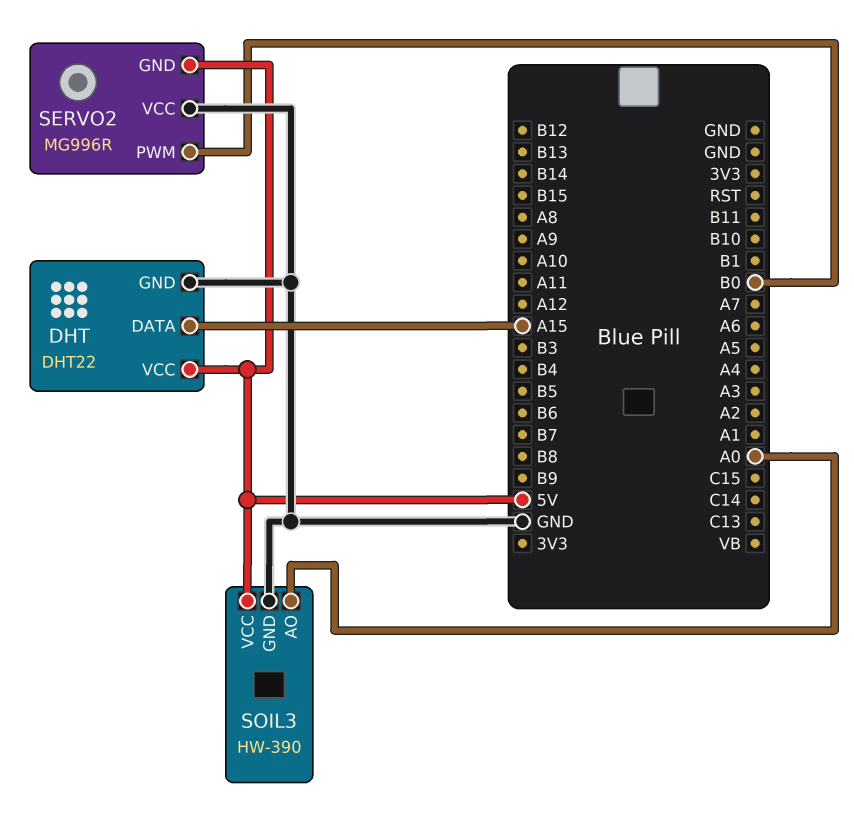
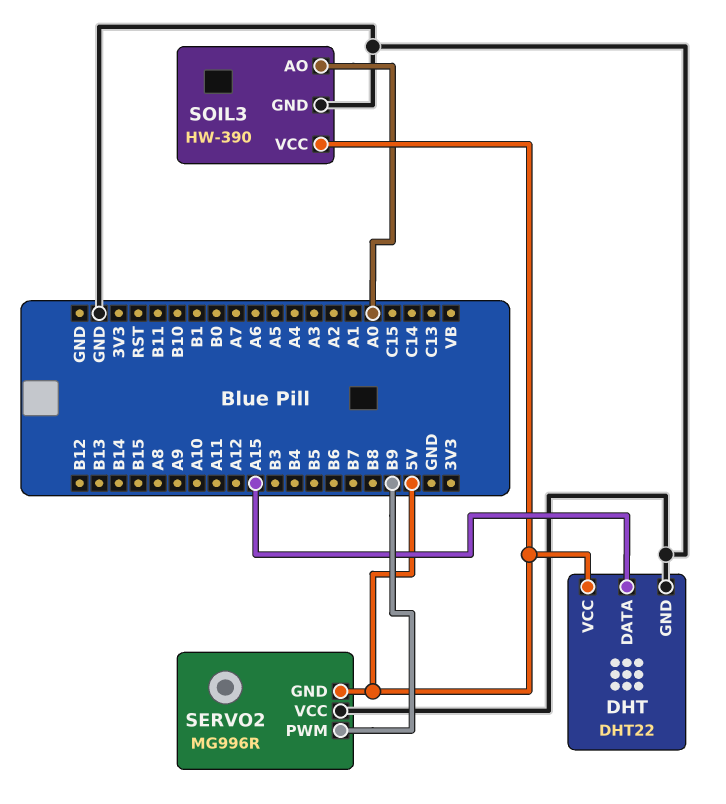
SERVO2 pin PWM: B0 -> B9

